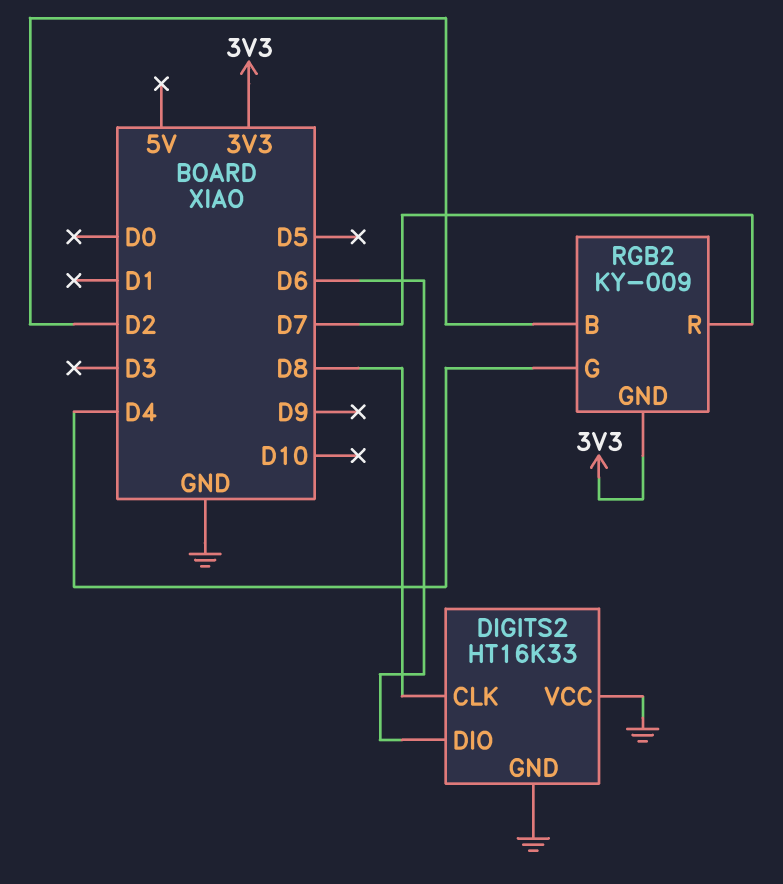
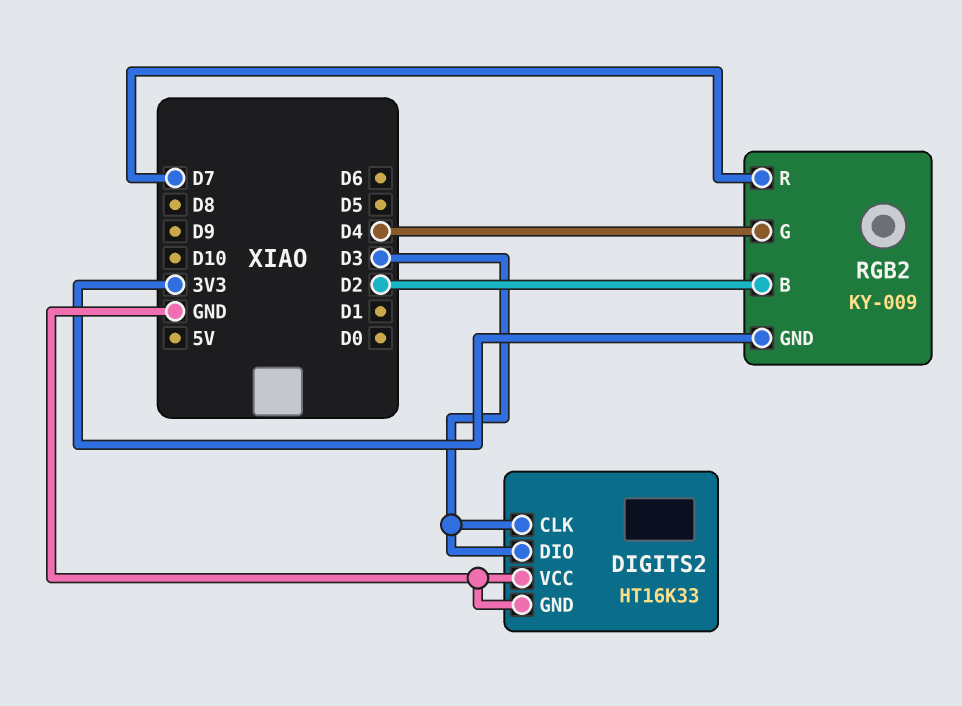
DIGITS2 pin CLK: D8 -> D3
DIGITS2 pin DIO: D6 -> D3

